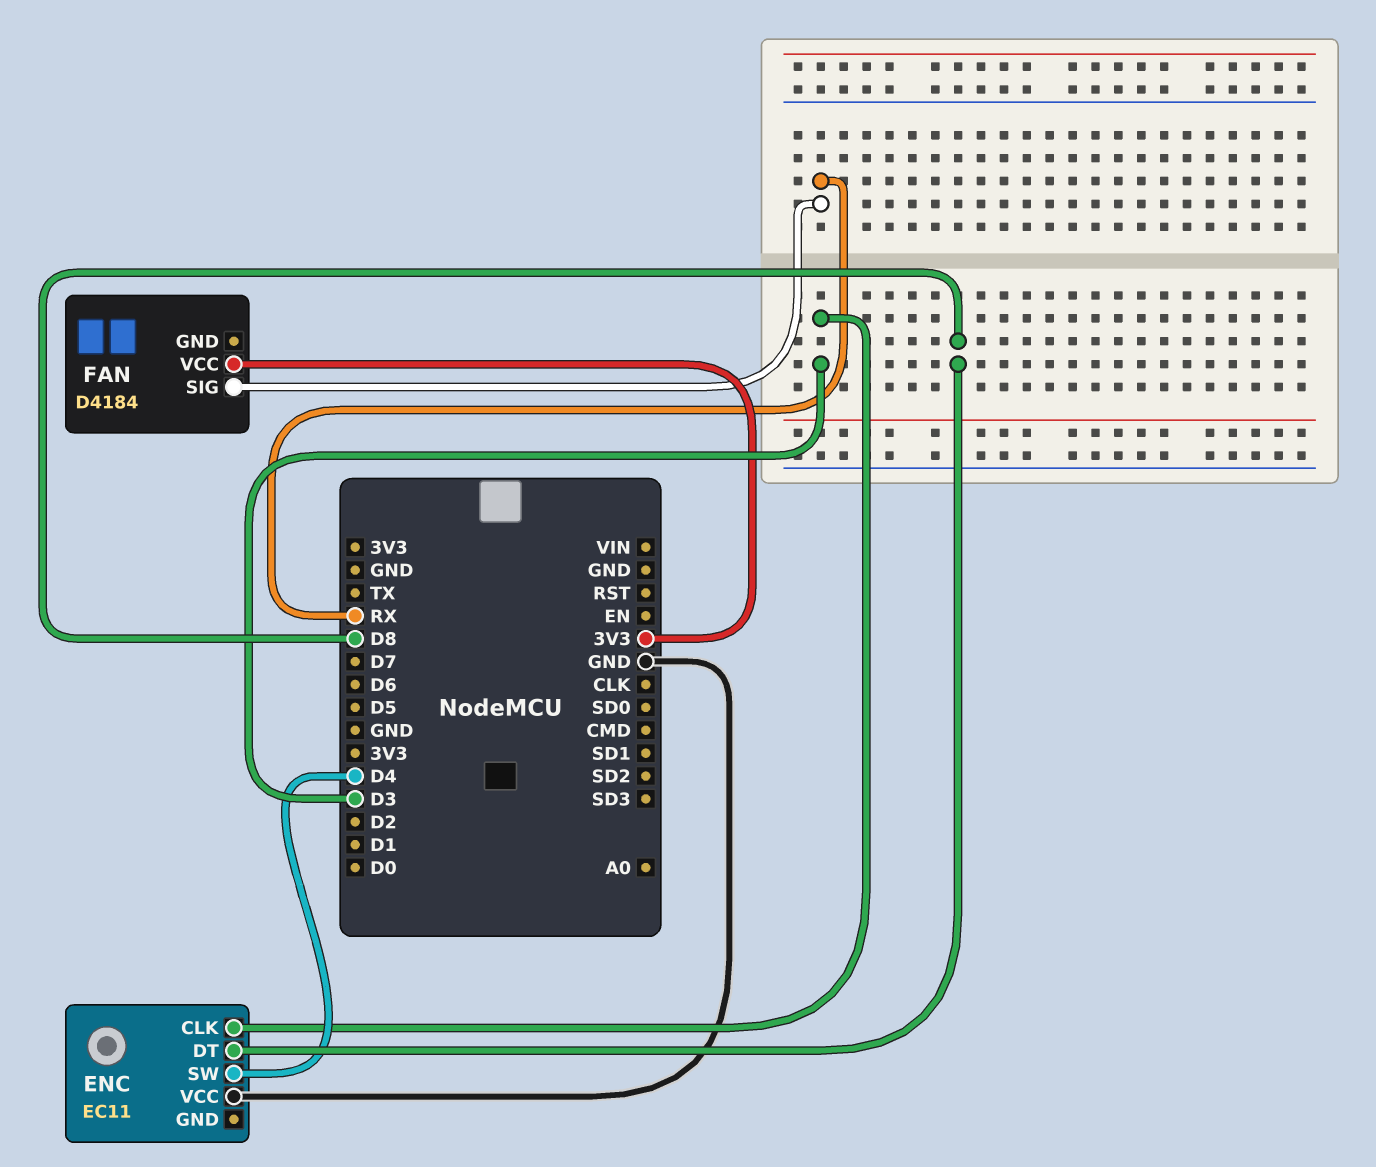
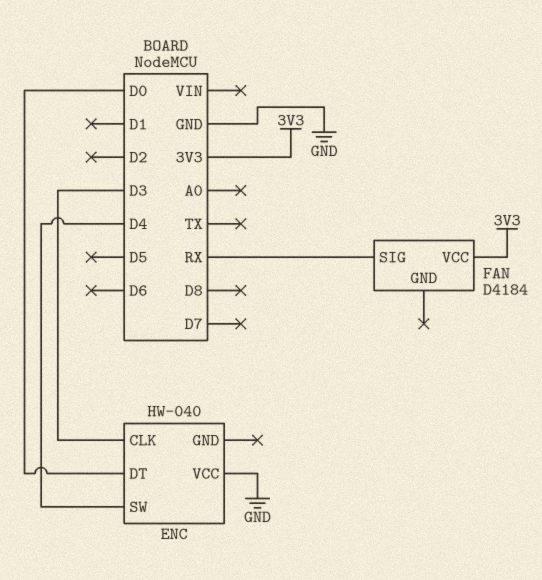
ENC: EC11 -> HW-040
ENC pin DT: D8 -> D0

